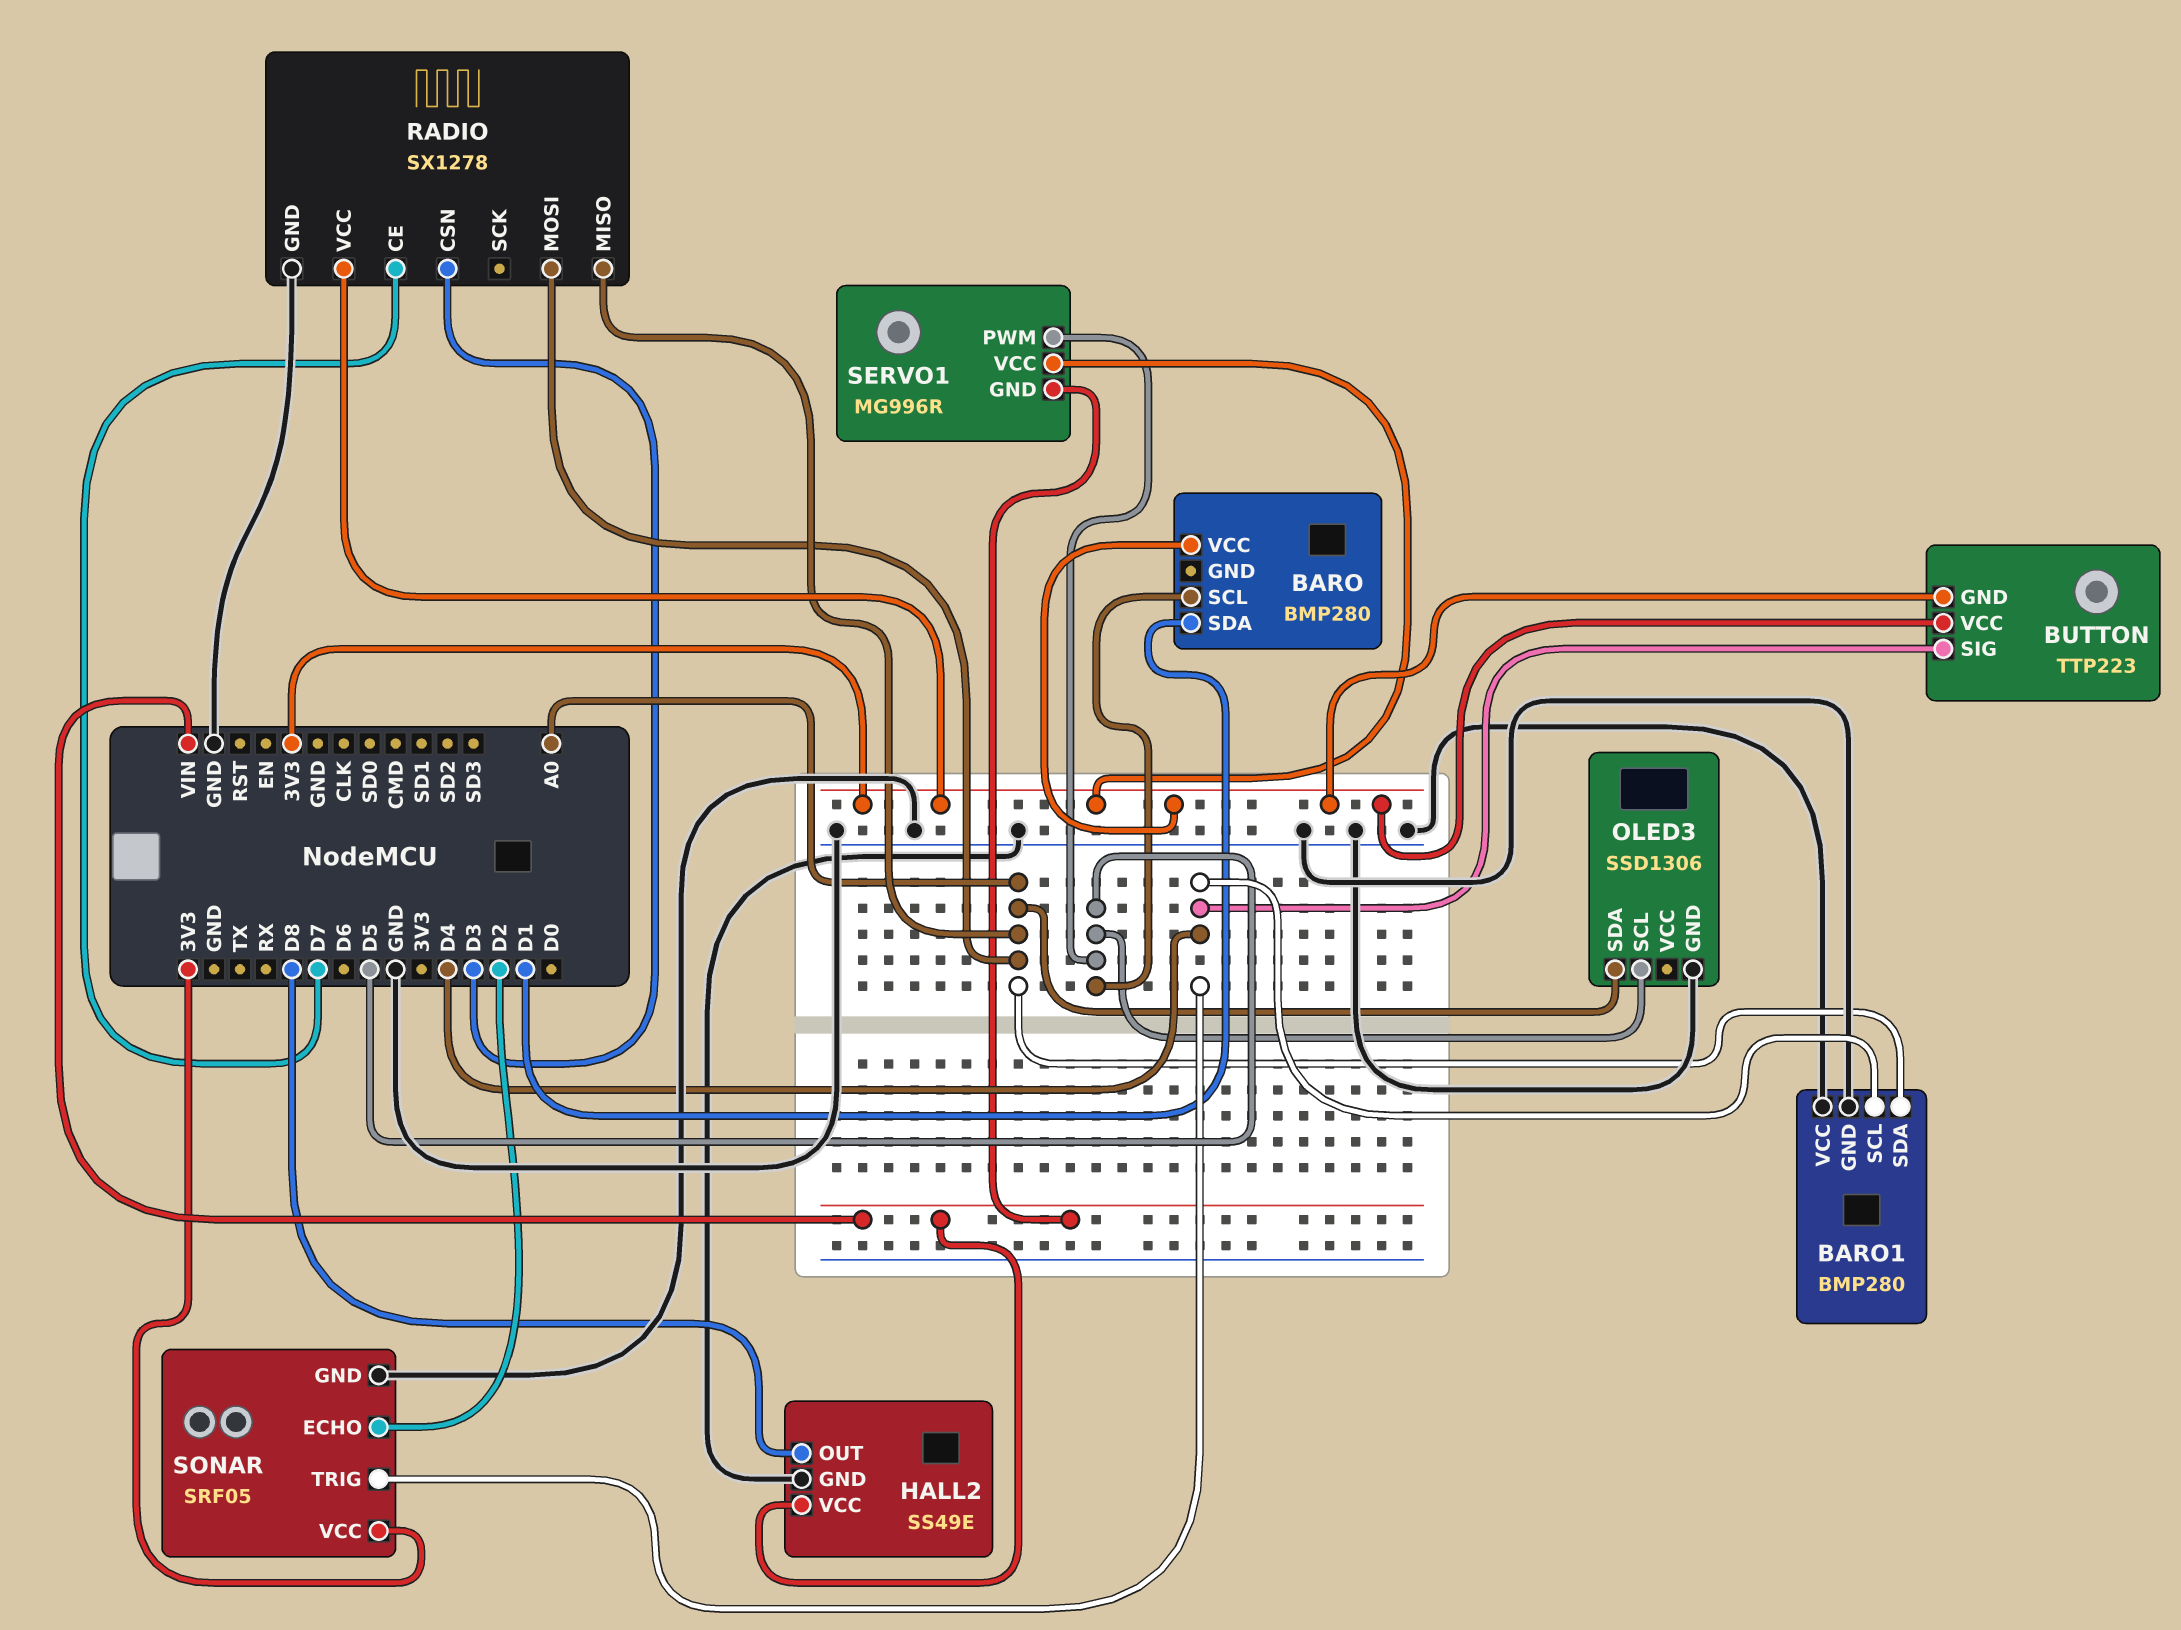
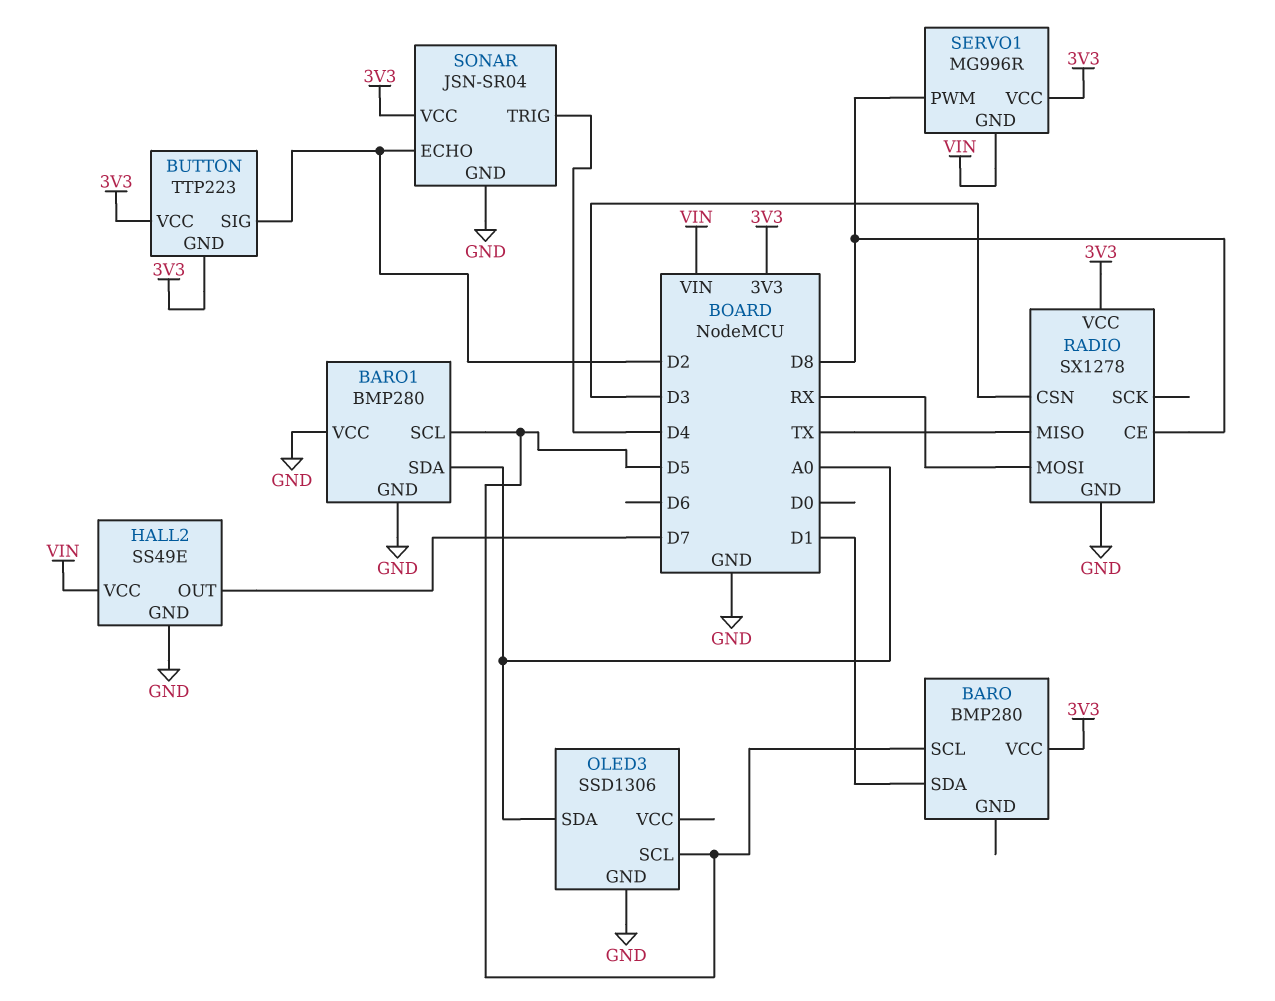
BARO1 pin SCL: D4 -> D5
BUTTON pin SIG: D4 -> D2
HALL2 pin OUT: D8 -> D7
RADIO pin CE: D7 -> D8
RADIO pin MISO: A0 -> TX
RADIO pin MOSI: A0 -> RX
SERVO1 pin PWM: D5 -> D8
SONAR: SRF05 -> JSN-SR04

